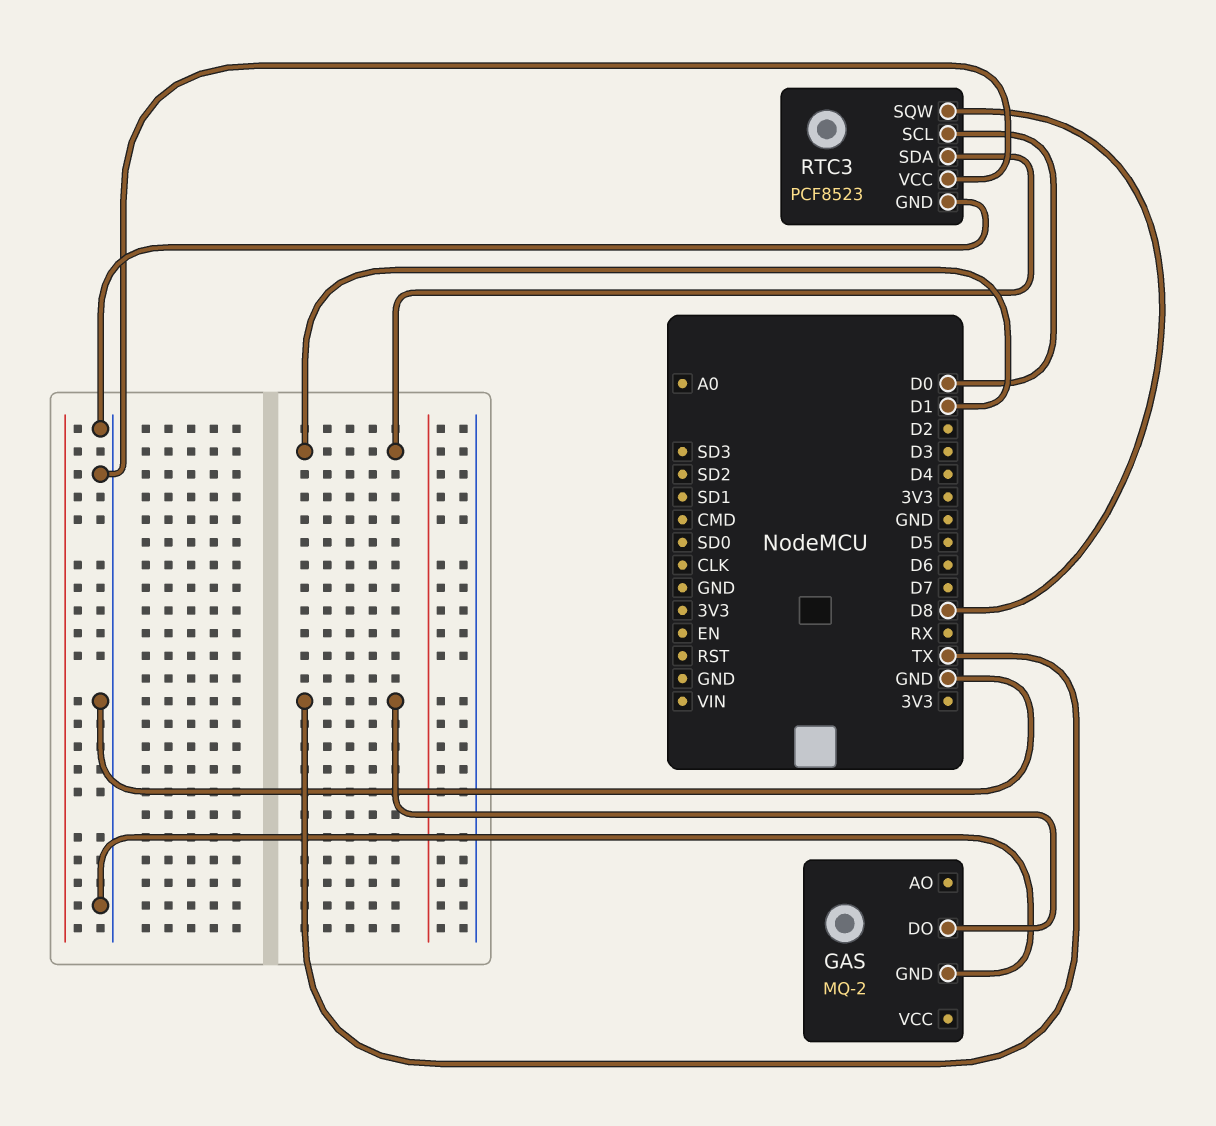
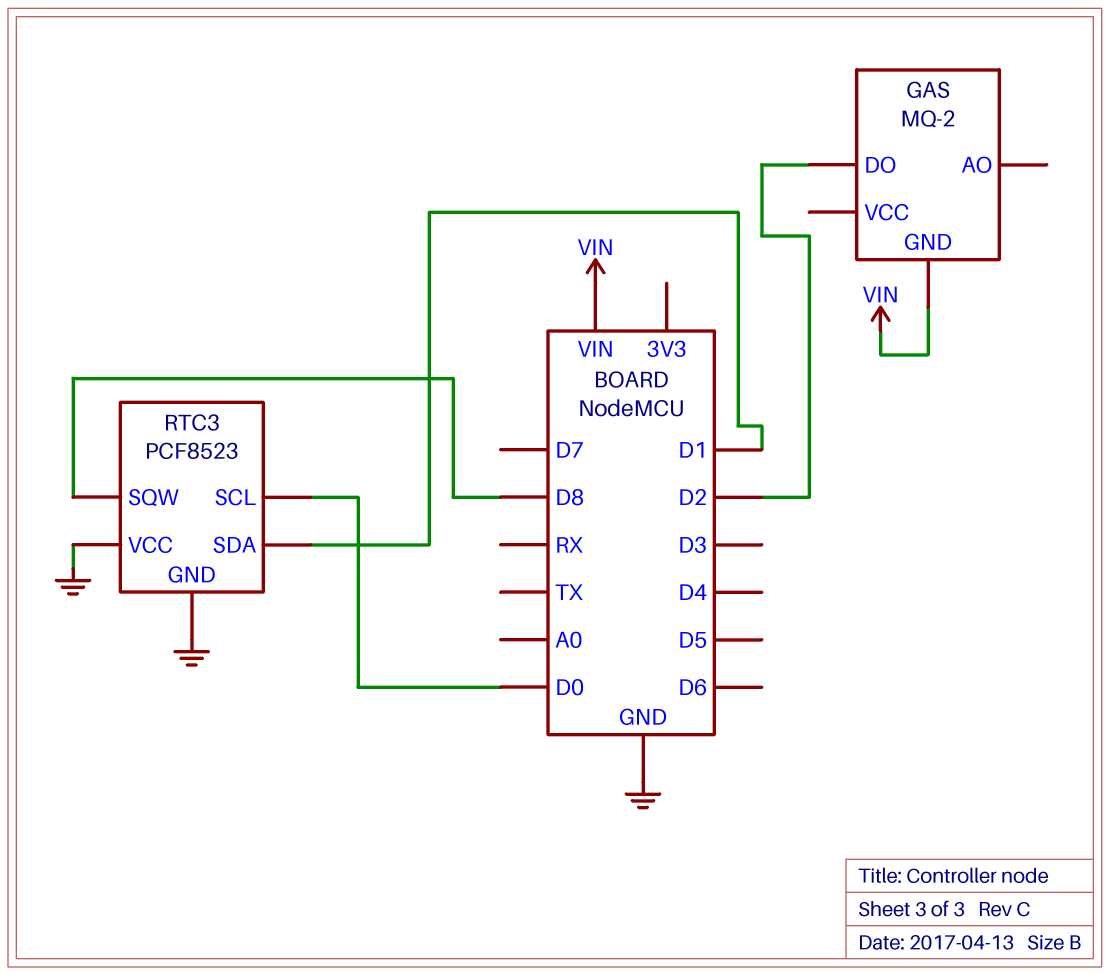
GAS pin DO: TX -> D2
GAS pin GND: GND -> VIN

